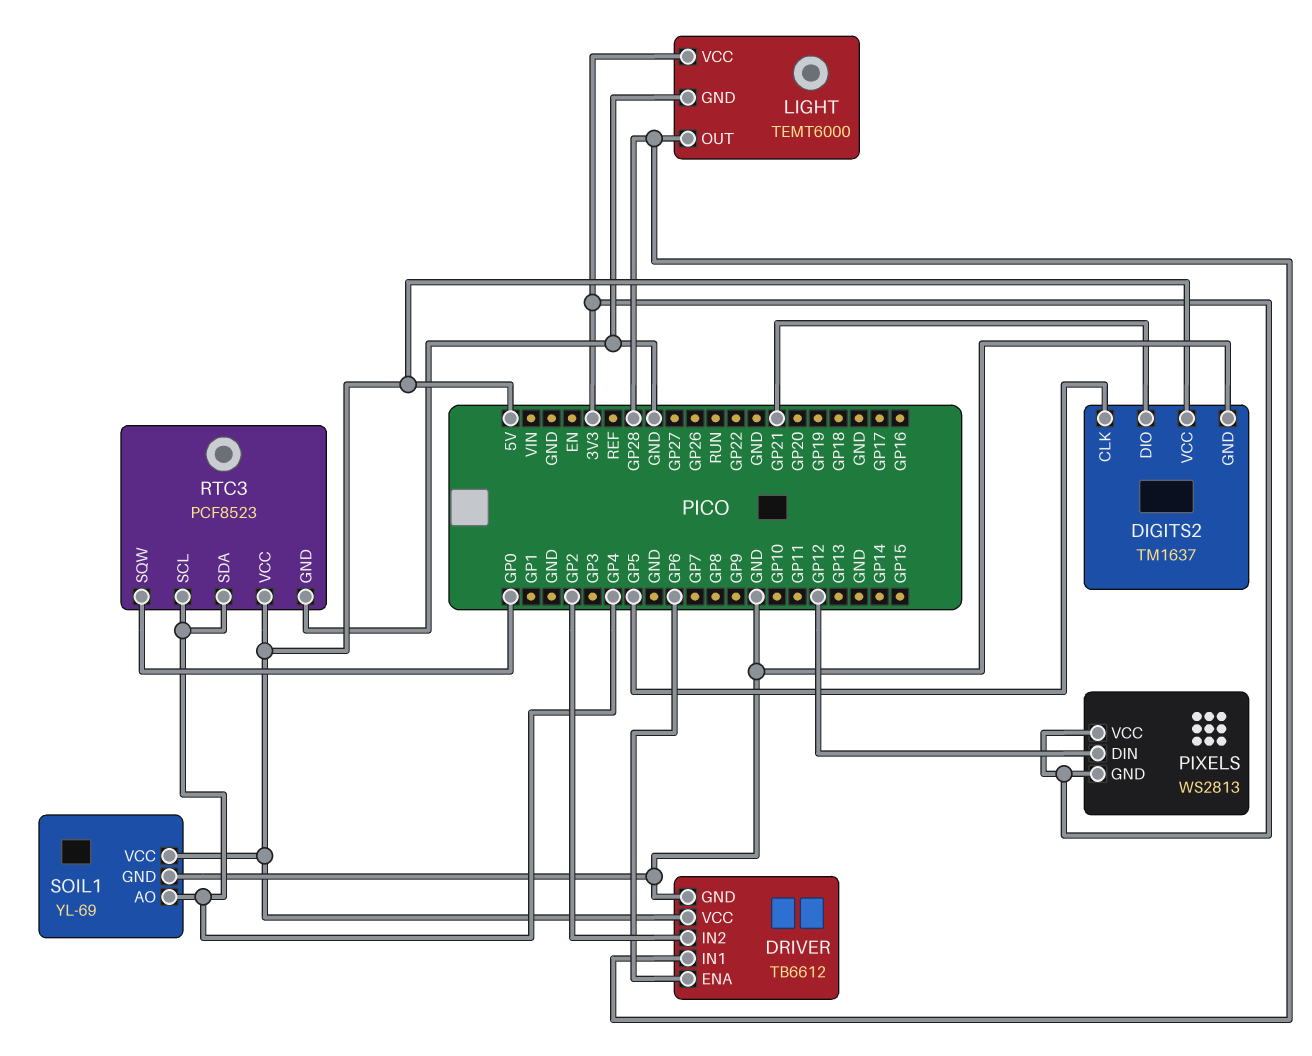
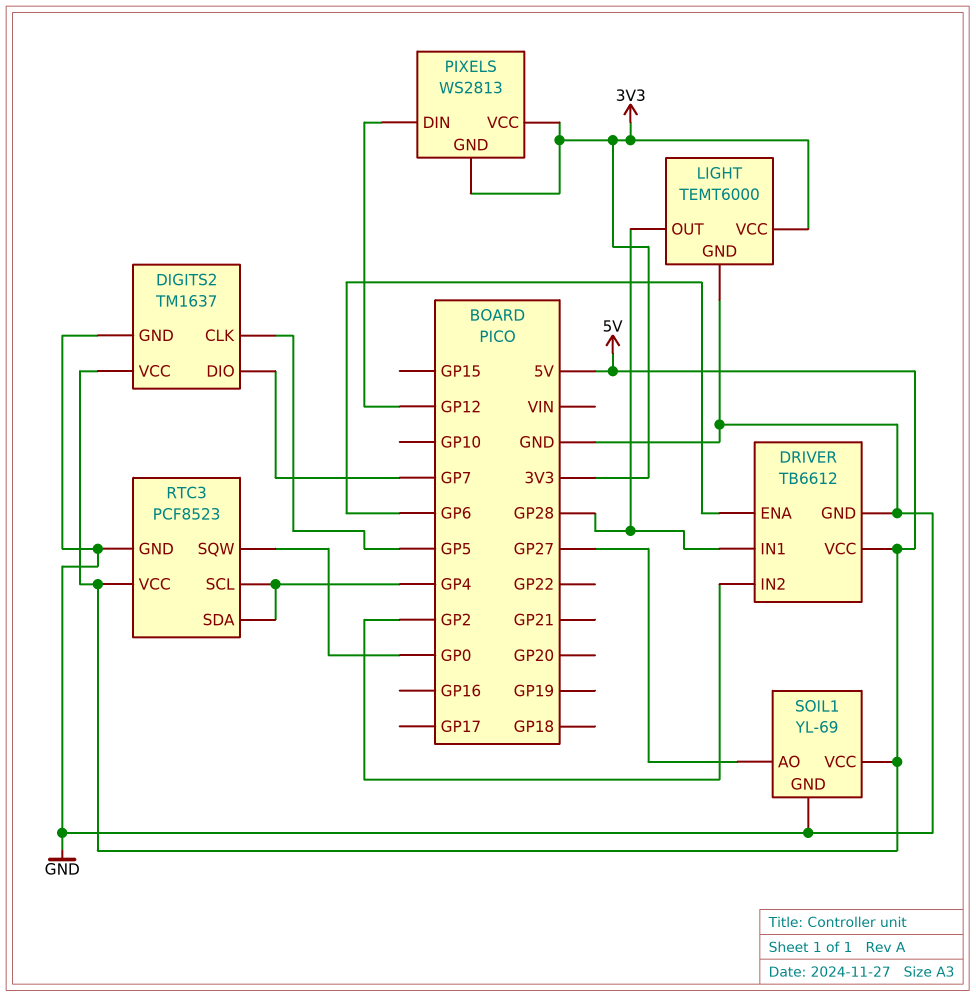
DIGITS2 pin DIO: GP21 -> GP7
SOIL1 pin AO: GP4 -> GP27

